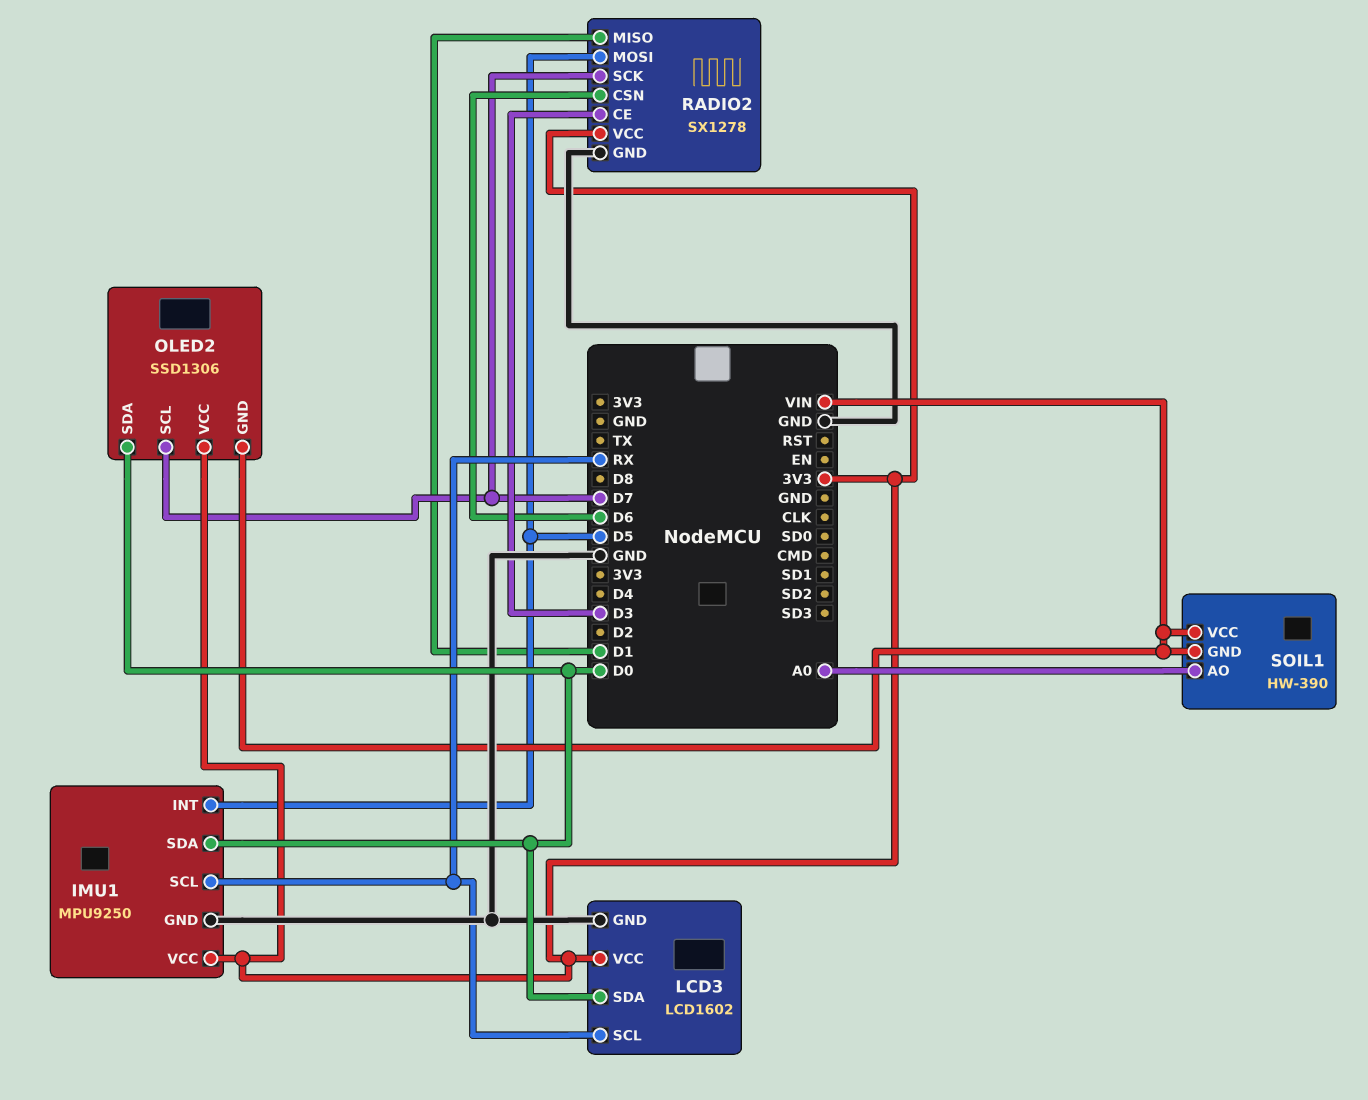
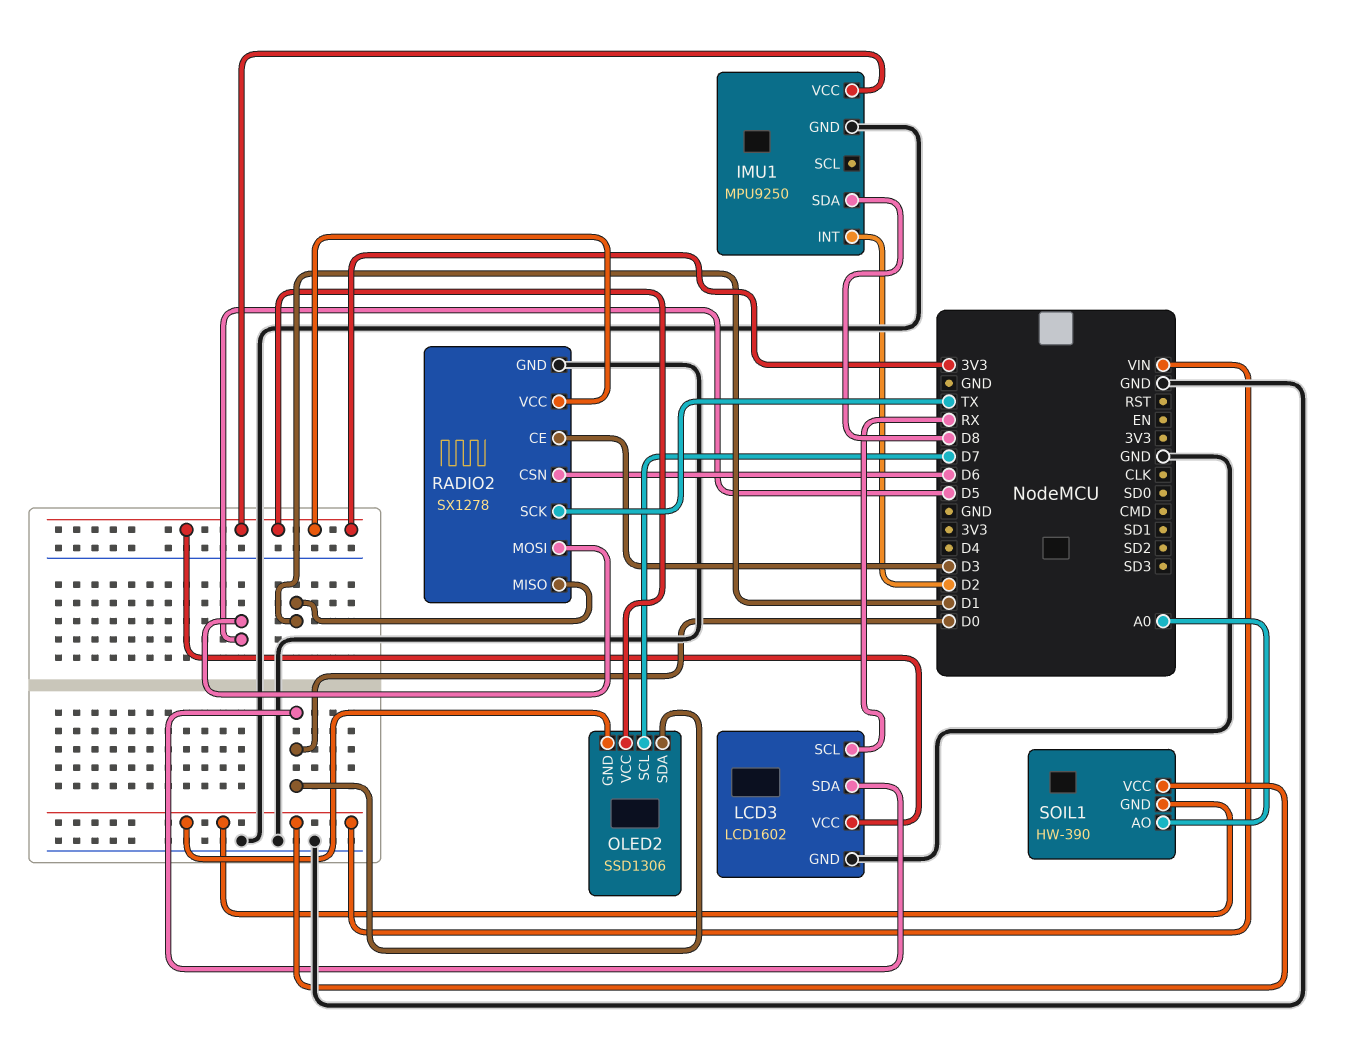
IMU1 pin INT: D5 -> D2
IMU1 pin SCL: RX -> none
IMU1 pin SDA: D0 -> D8
RADIO2 pin SCK: D7 -> TX

